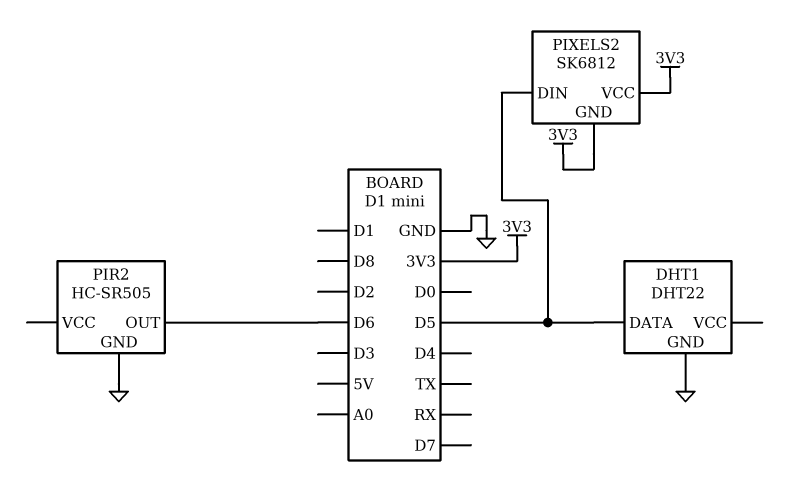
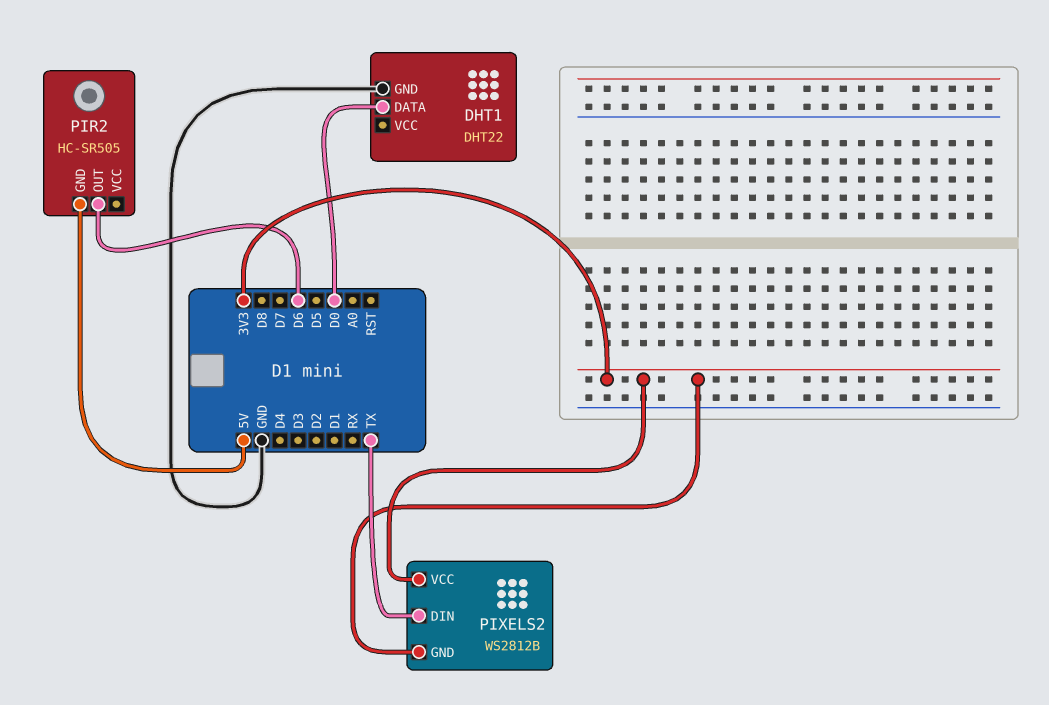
DHT1 pin DATA: D5 -> D0
PIR2 pin GND: GND -> 5V
PIXELS2: SK6812 -> WS2812B
PIXELS2 pin DIN: D5 -> TX

